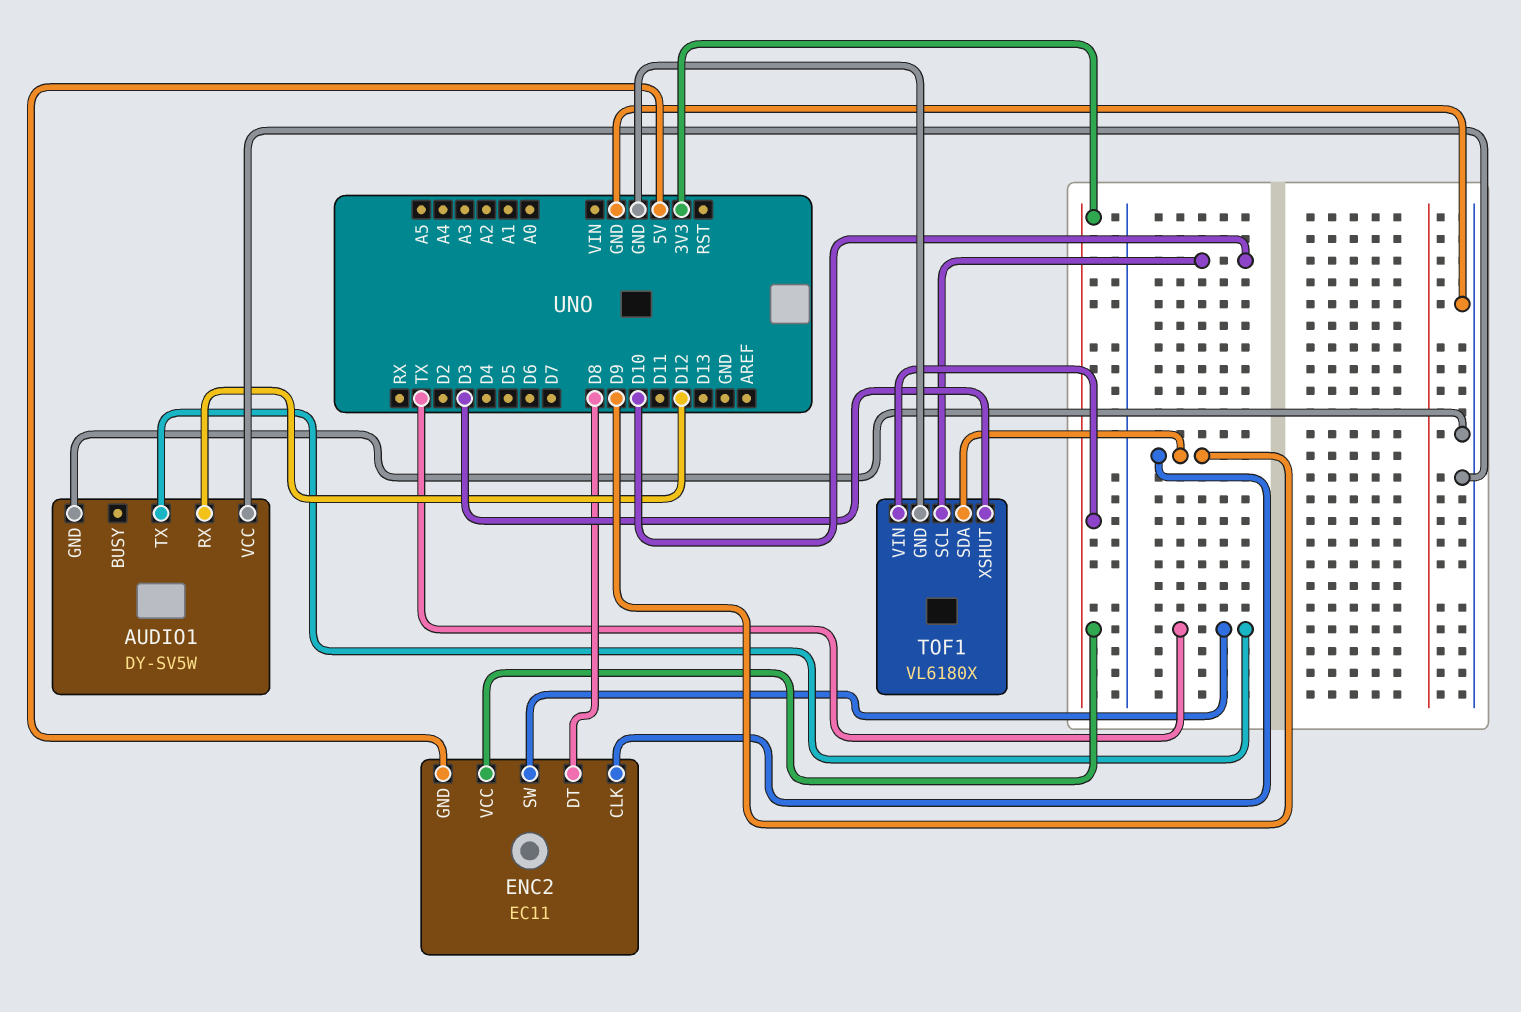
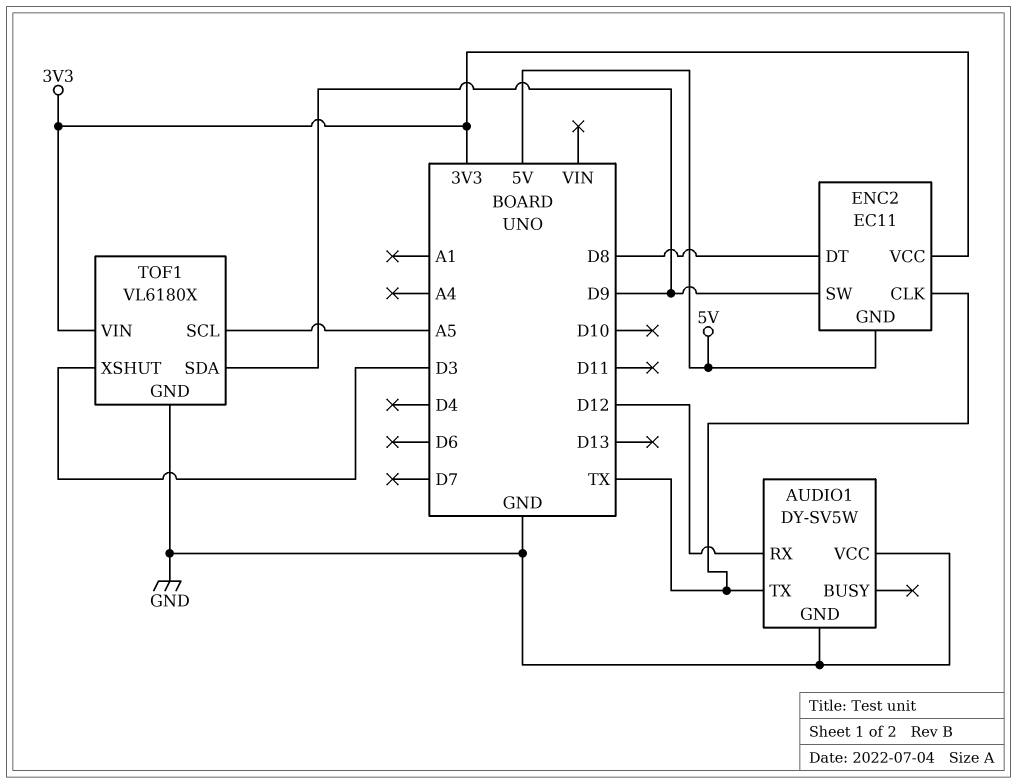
ENC2 pin CLK: D9 -> TX
ENC2 pin SW: TX -> D9
TOF1 pin SCL: D10 -> A5

